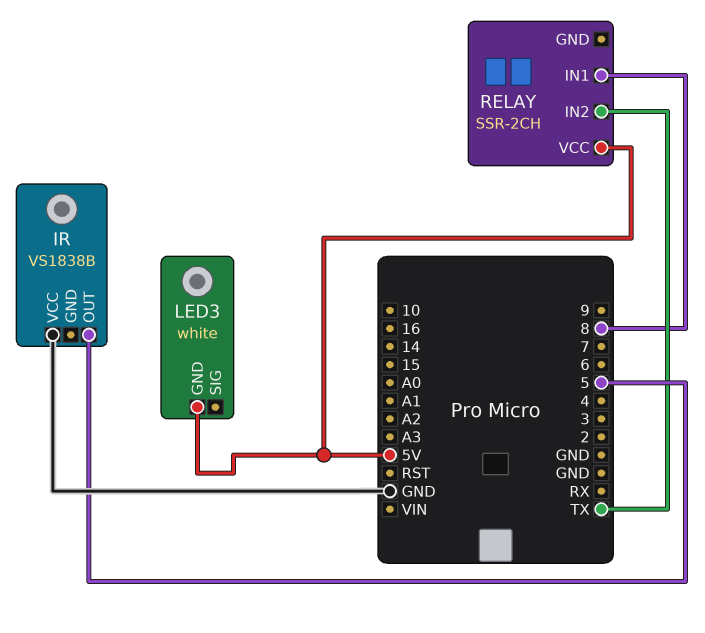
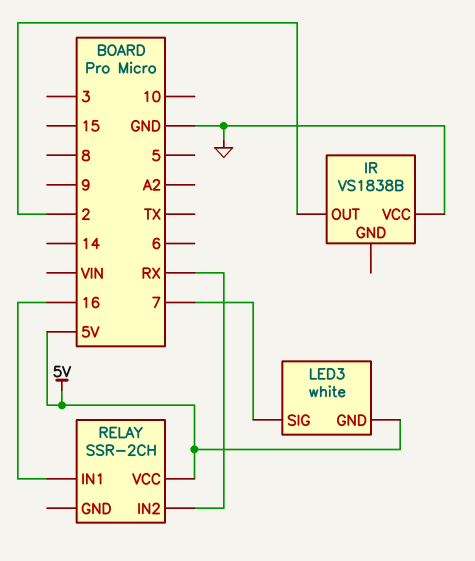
IR pin OUT: 5 -> 2
LED3 pin SIG: none -> 7
RELAY pin IN1: 8 -> 16
RELAY pin IN2: TX -> RX

